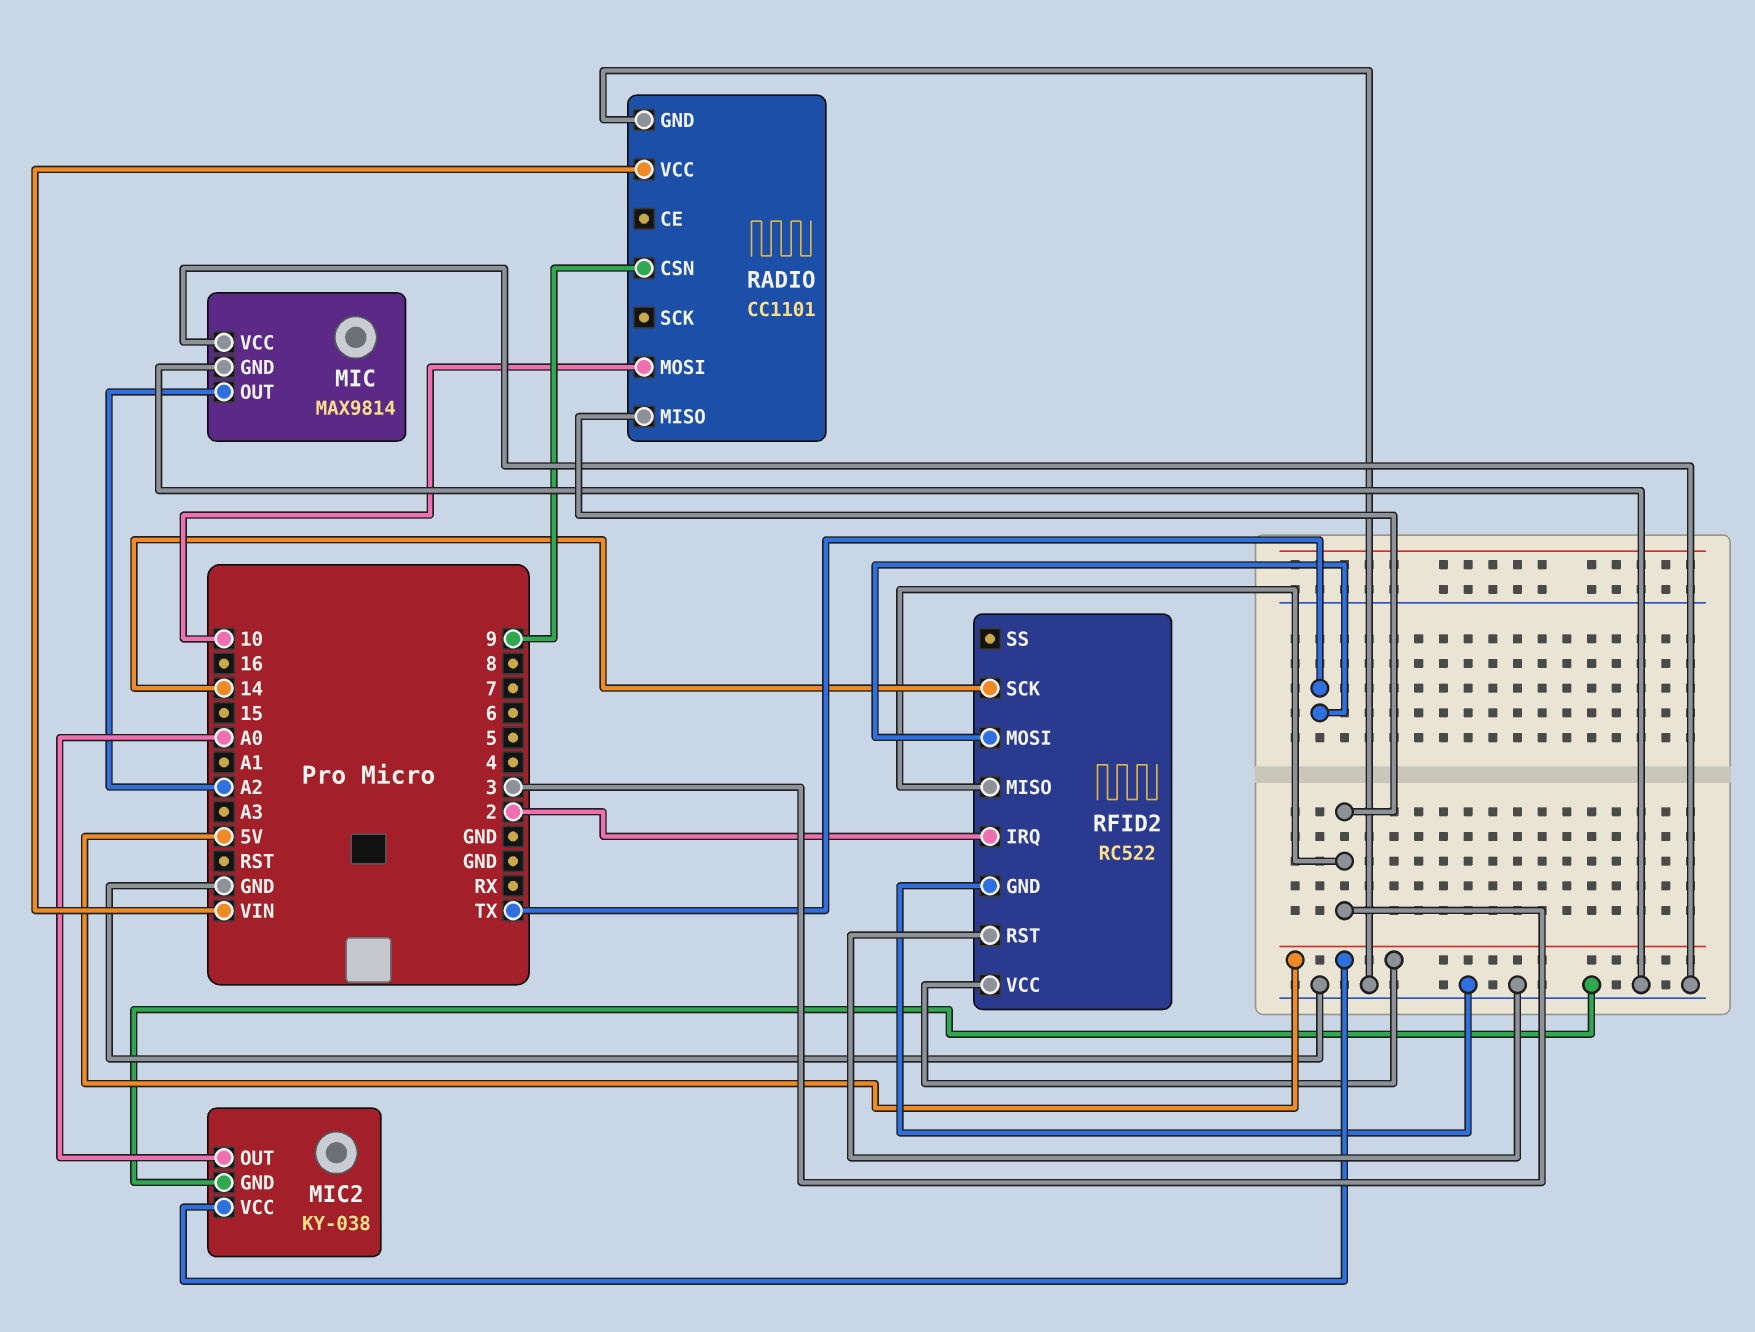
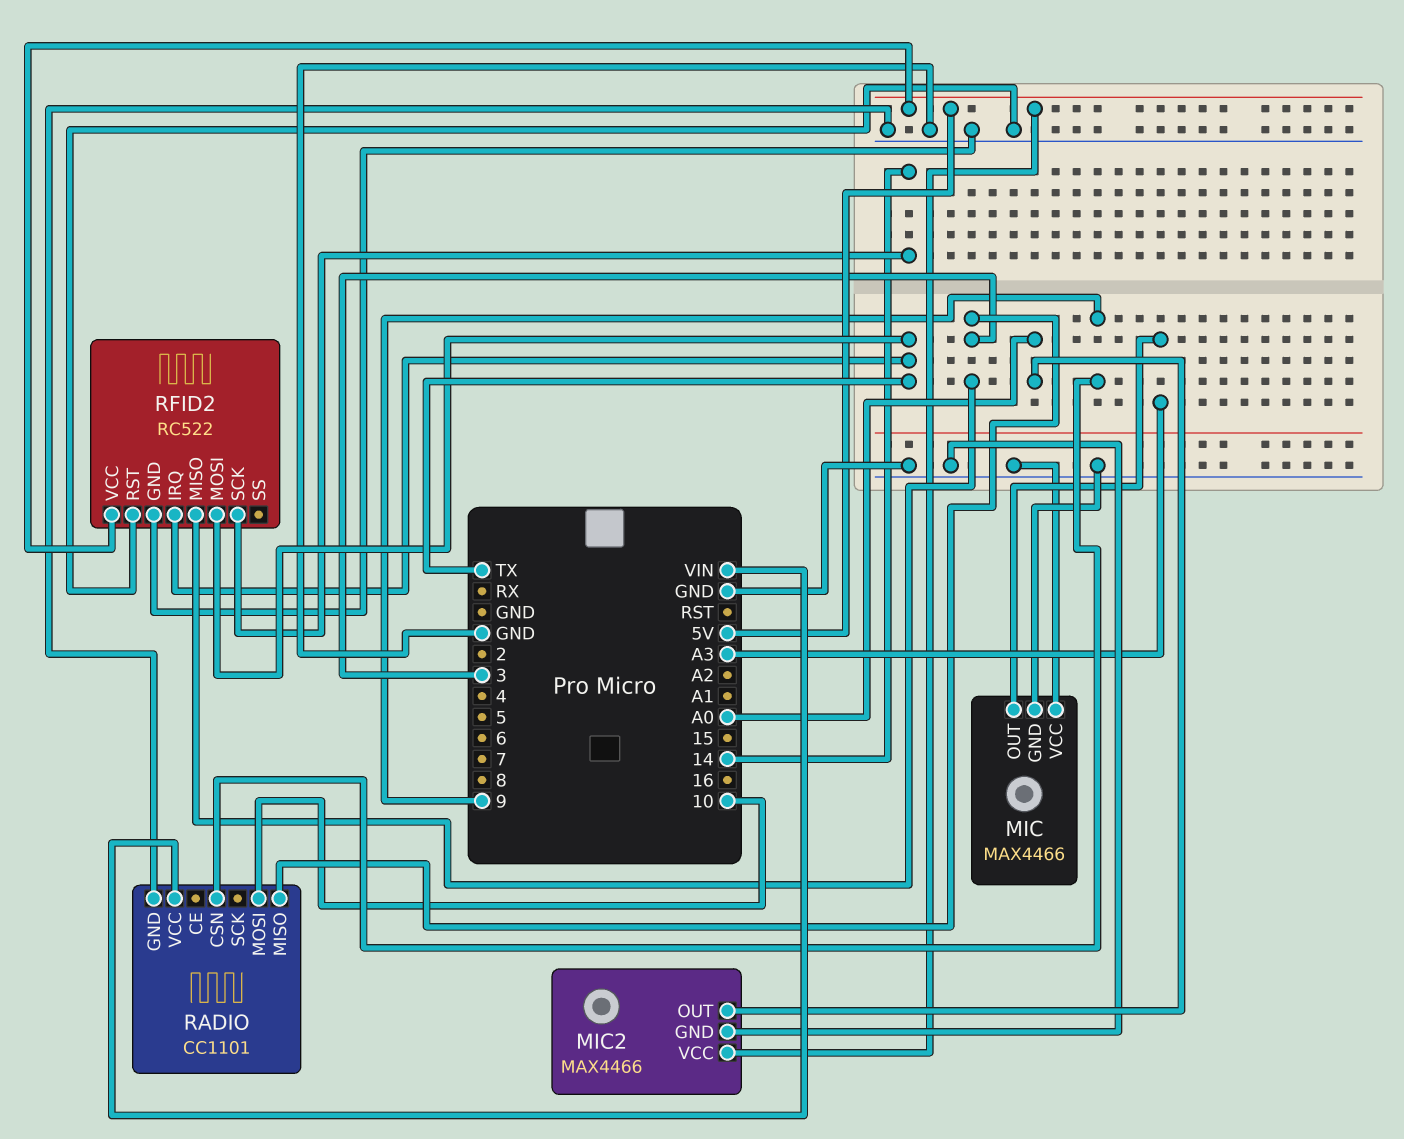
MIC: MAX9814 -> MAX4466
MIC pin OUT: A2 -> A3
MIC2: KY-038 -> MAX4466
RFID2 pin IRQ: 2 -> TX

